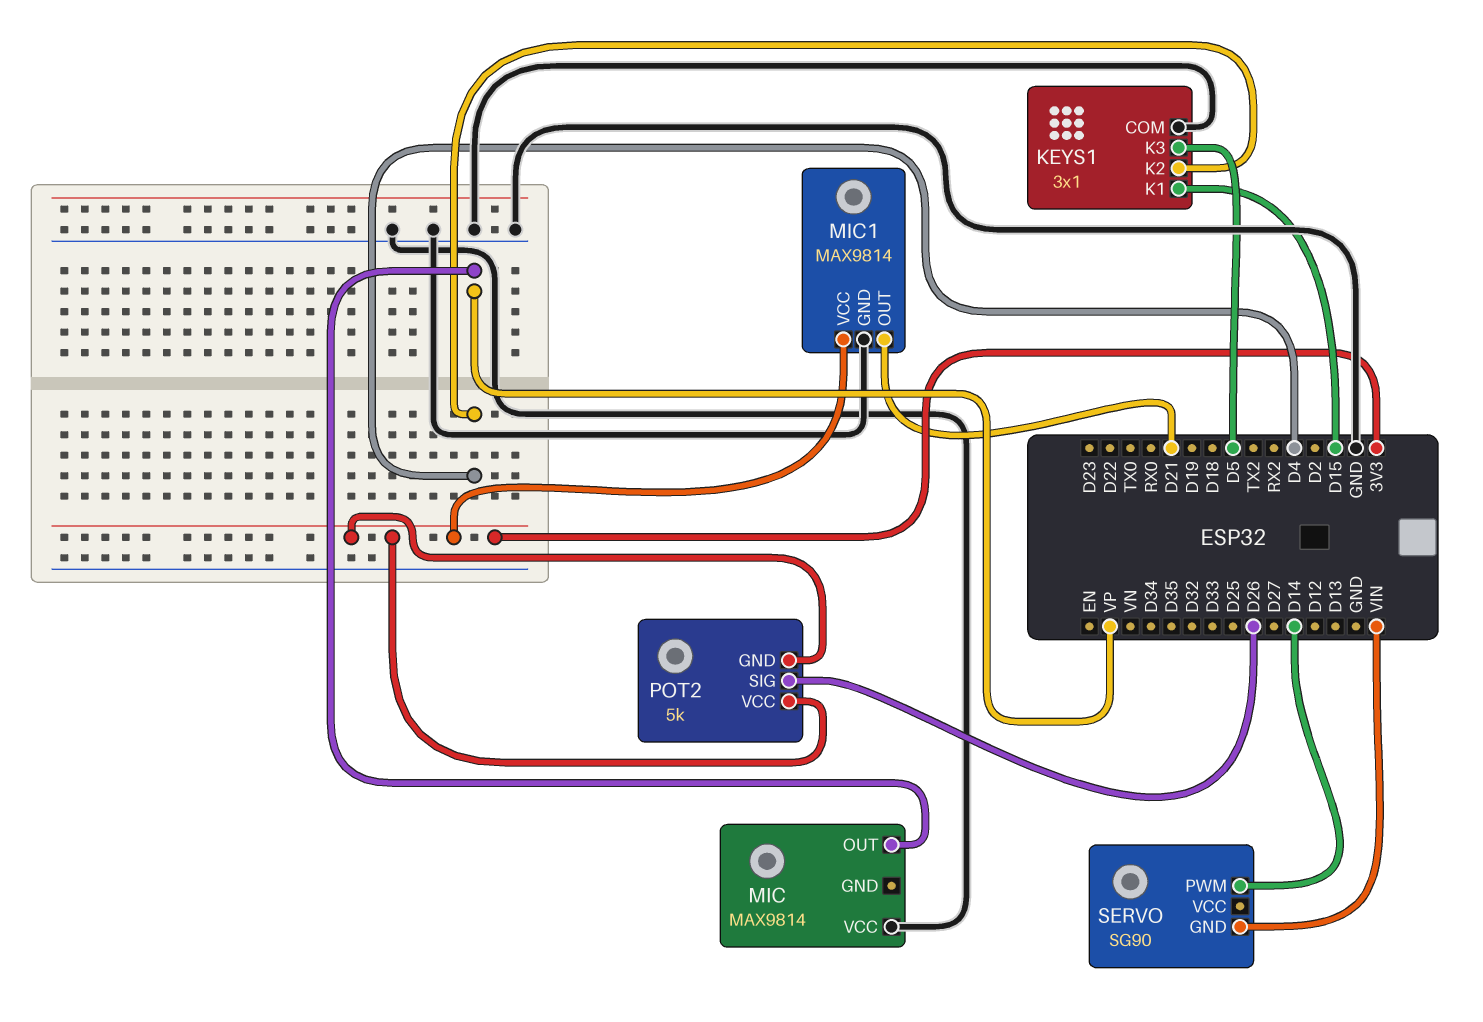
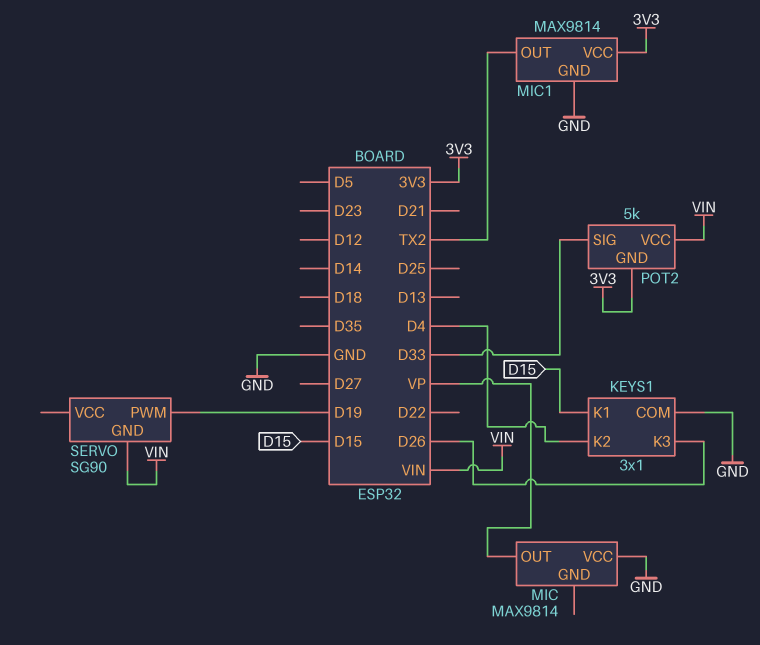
KEYS1 pin K3: D5 -> D26
MIC1 pin OUT: D21 -> TX2
POT2 pin SIG: D26 -> D33
POT2 pin VCC: 3V3 -> VIN
SERVO pin PWM: D14 -> D19

